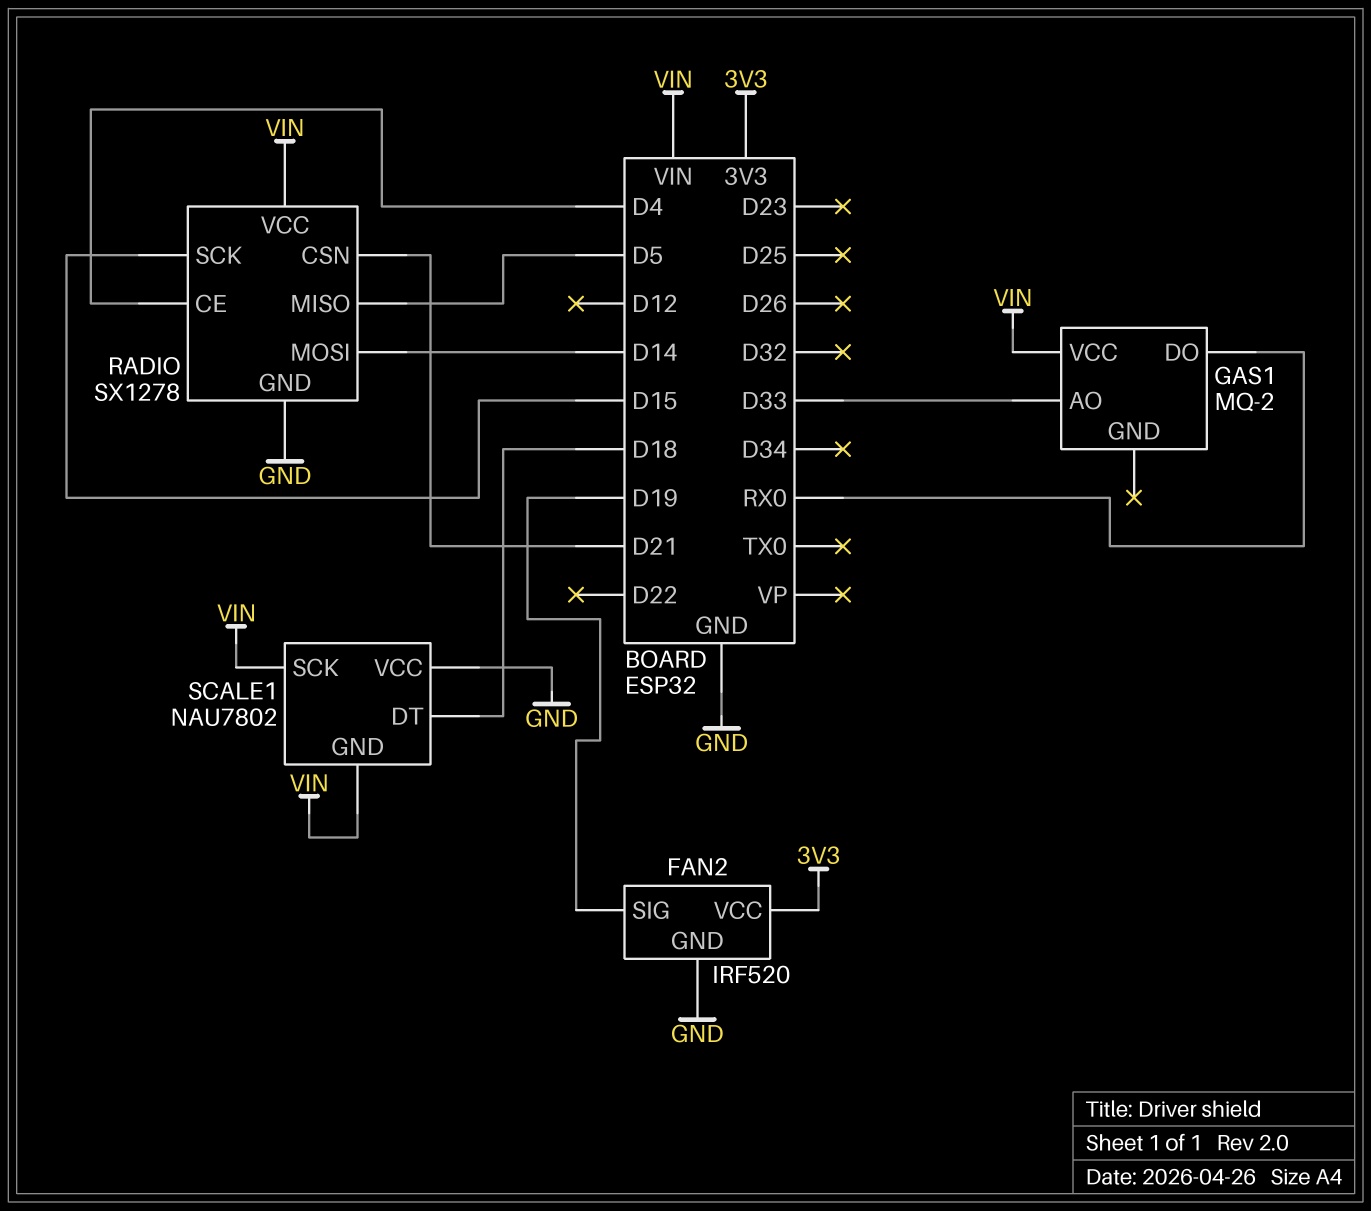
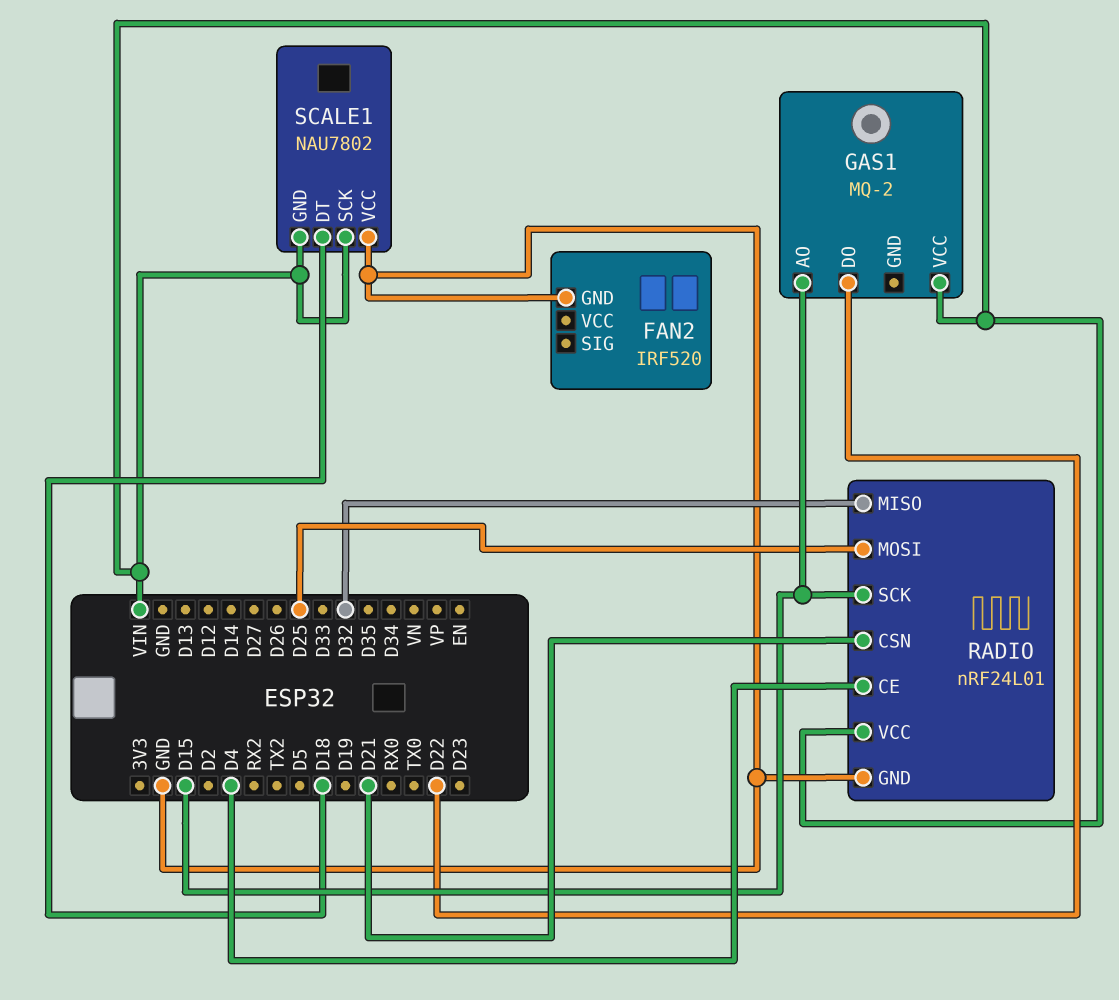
FAN2 pin SIG: D19 -> none
FAN2 pin VCC: 3V3 -> none
GAS1 pin AO: D33 -> D15
GAS1 pin DO: RX0 -> D22
RADIO: SX1278 -> nRF24L01
RADIO pin MISO: D5 -> D32
RADIO pin MOSI: D14 -> D25

